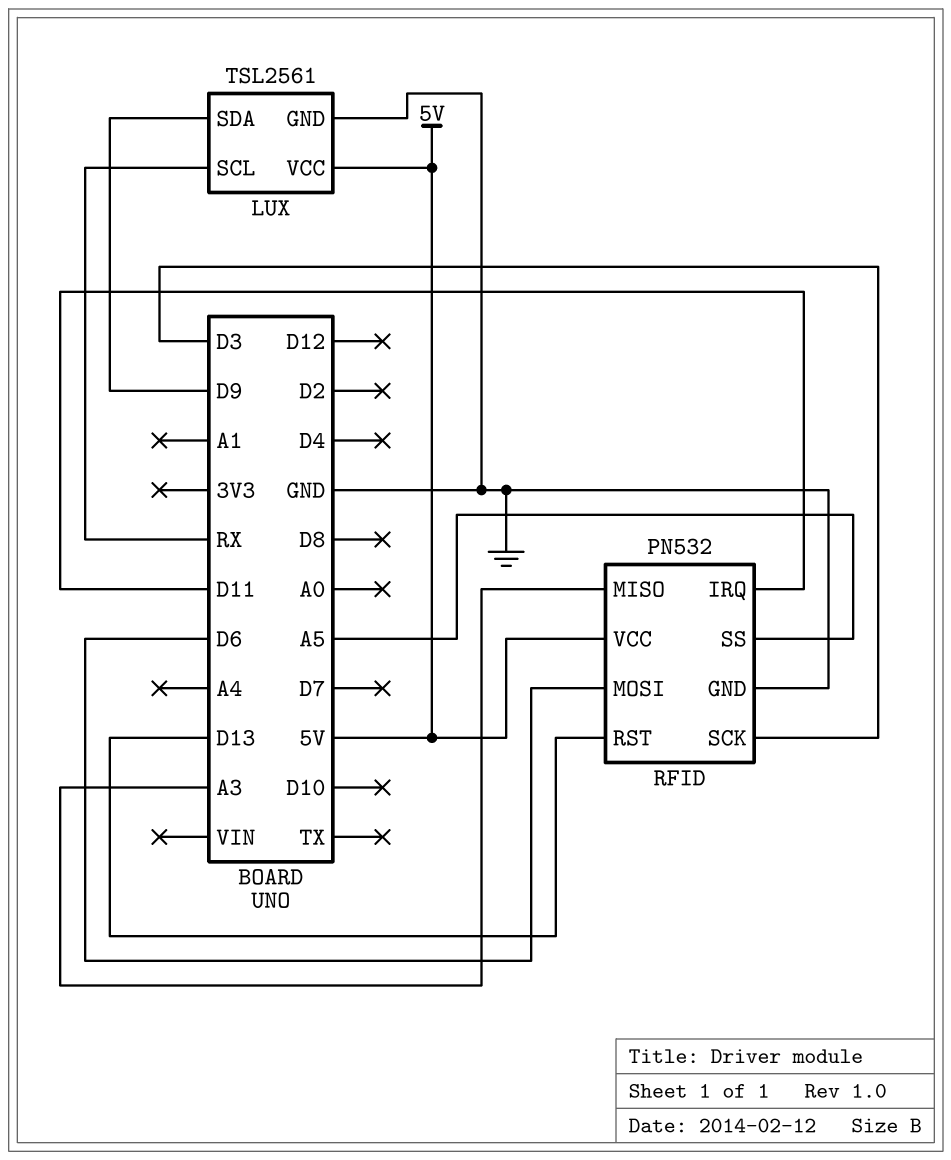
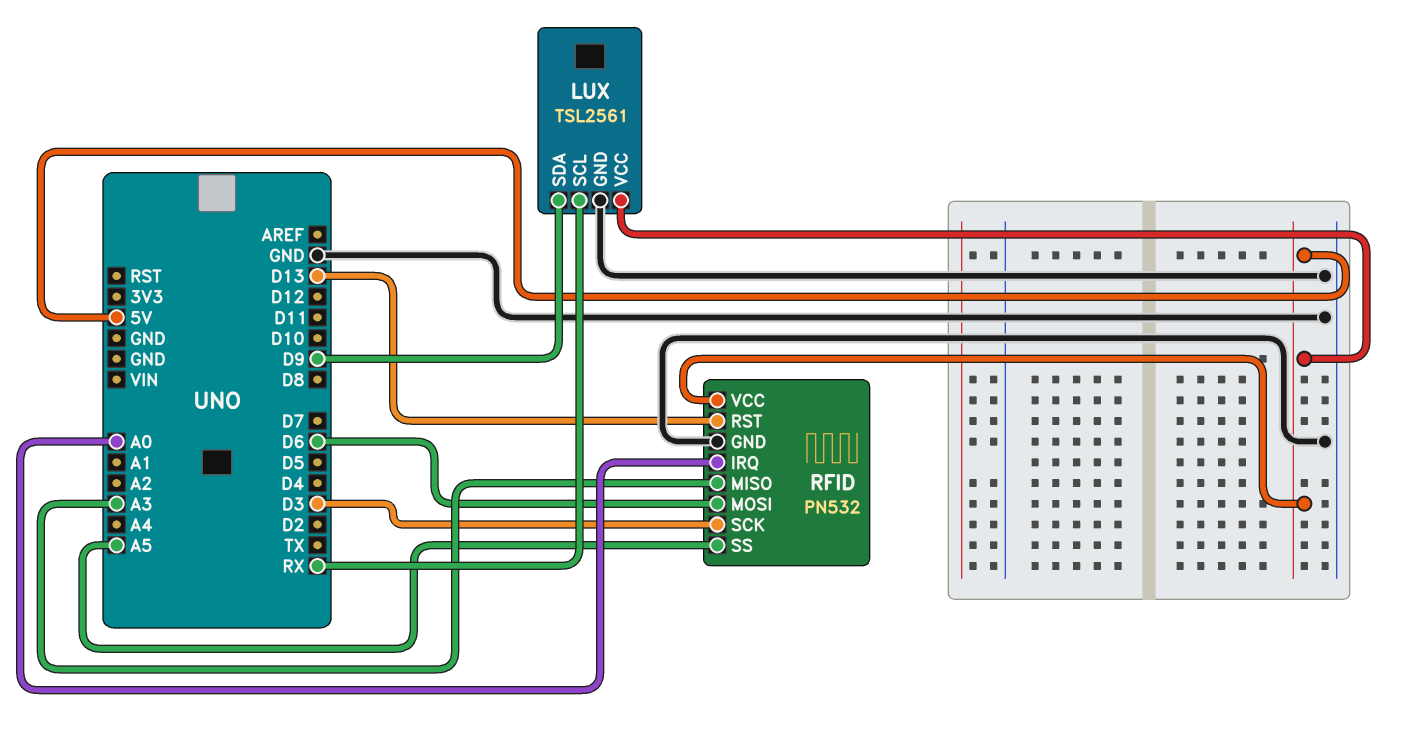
RFID pin IRQ: D11 -> A0

